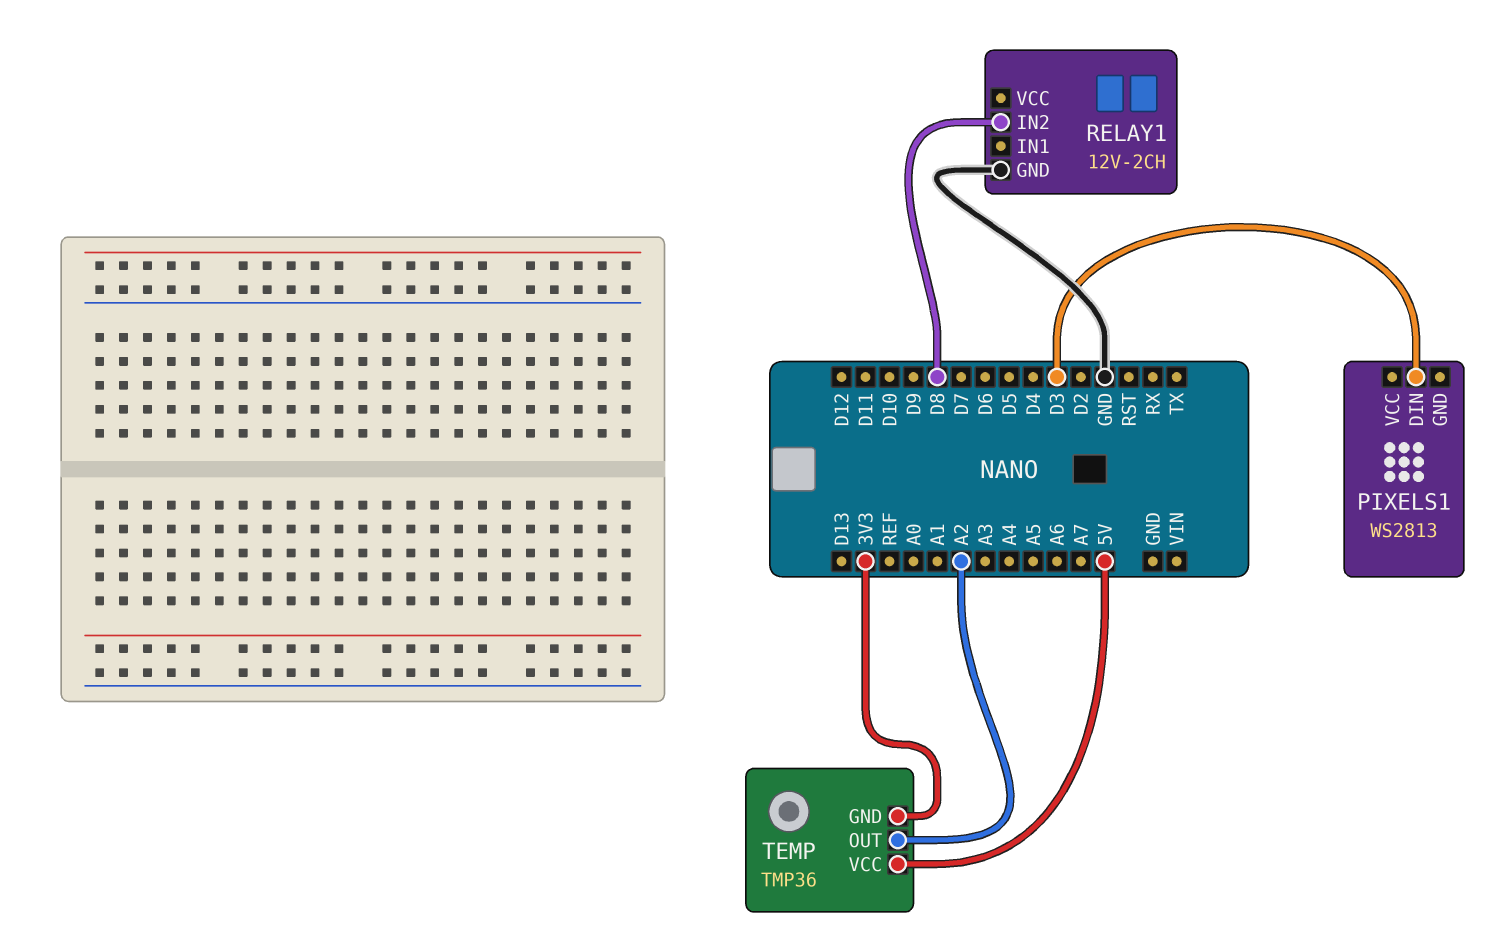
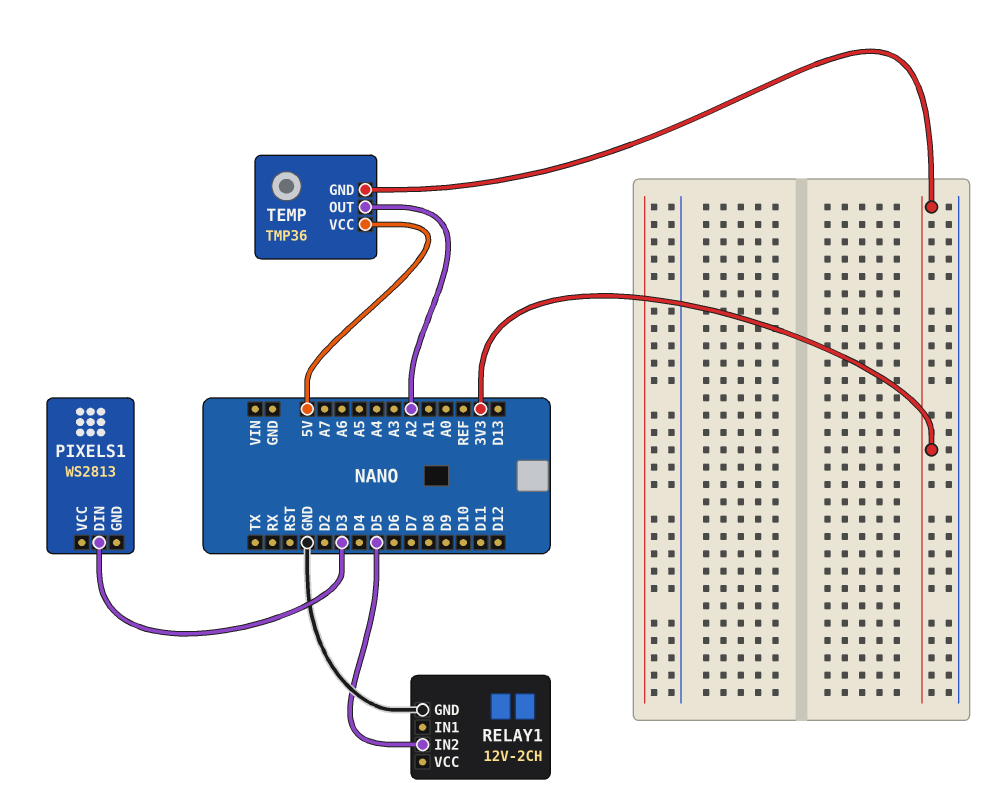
RELAY1 pin IN2: D8 -> D5

